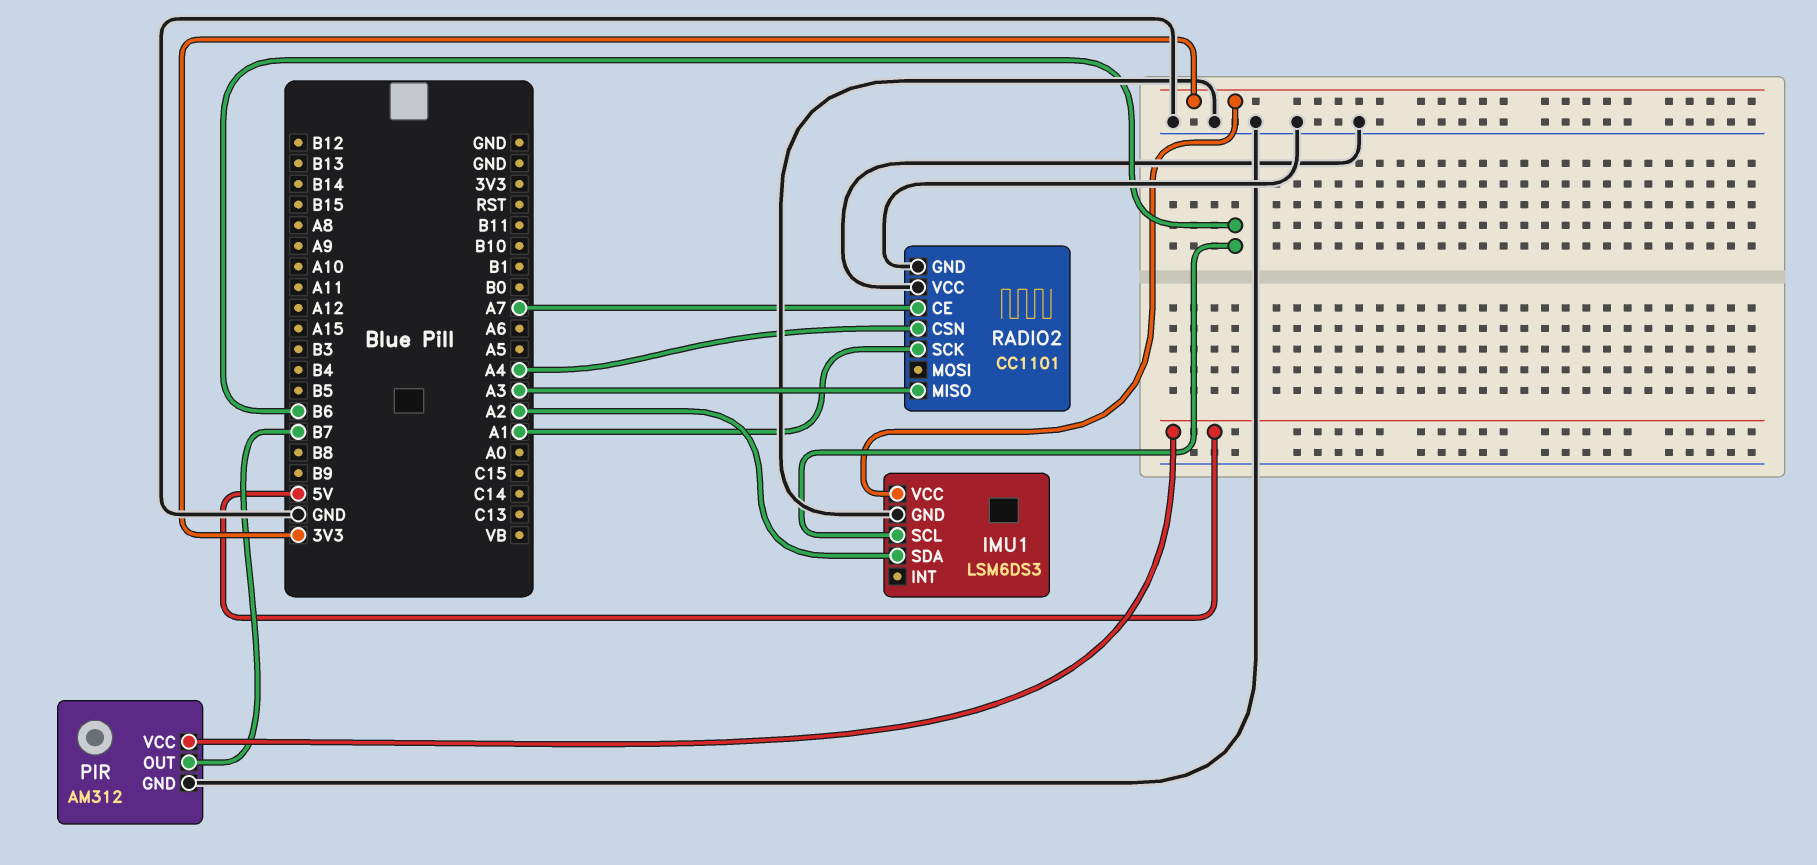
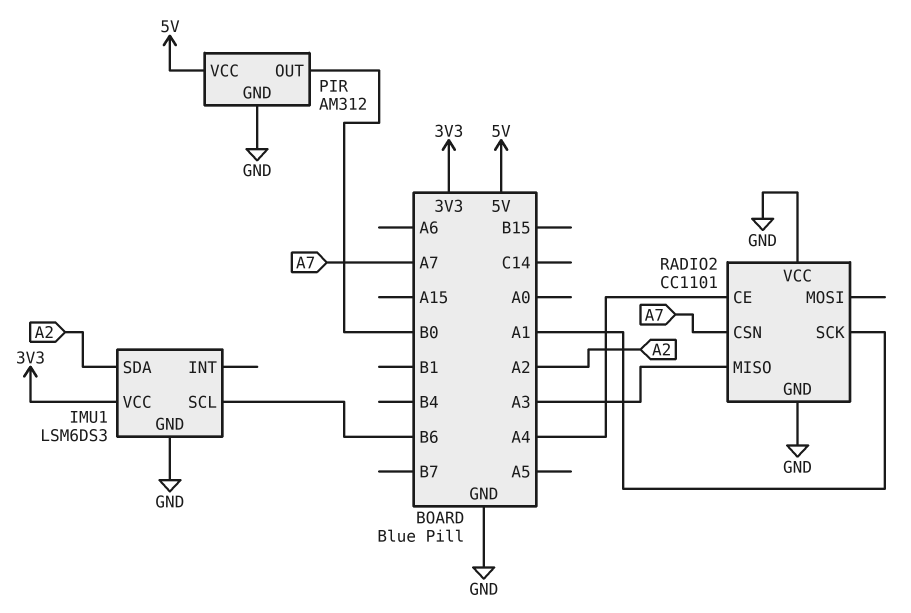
PIR pin OUT: B7 -> B0
RADIO2 pin CE: A7 -> A4
RADIO2 pin CSN: A4 -> A7

